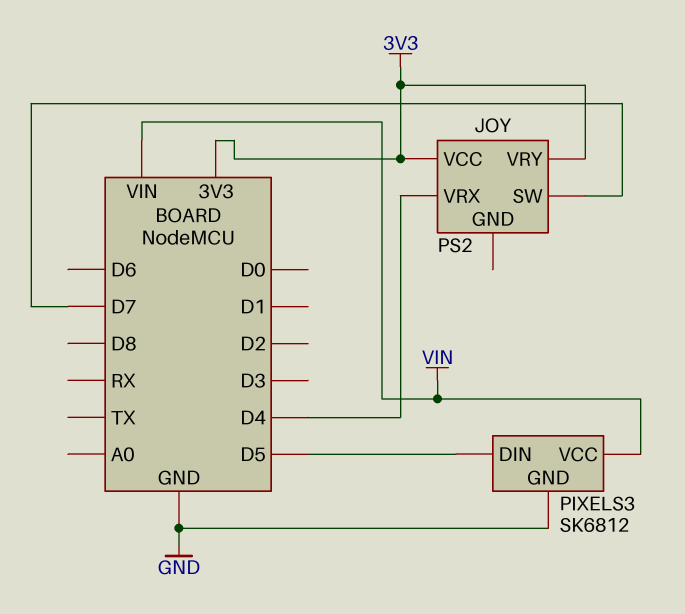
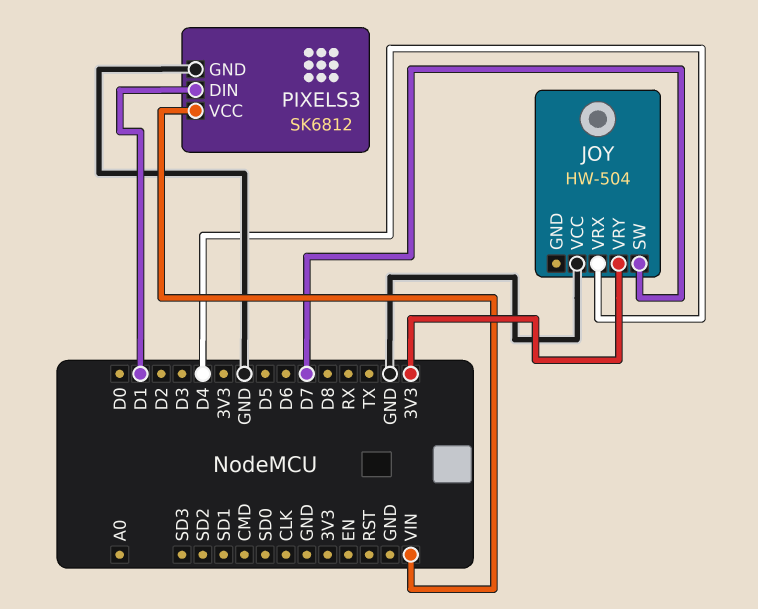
JOY: PS2 -> HW-504
JOY pin VCC: 3V3 -> GND
PIXELS3 pin DIN: D5 -> D1

